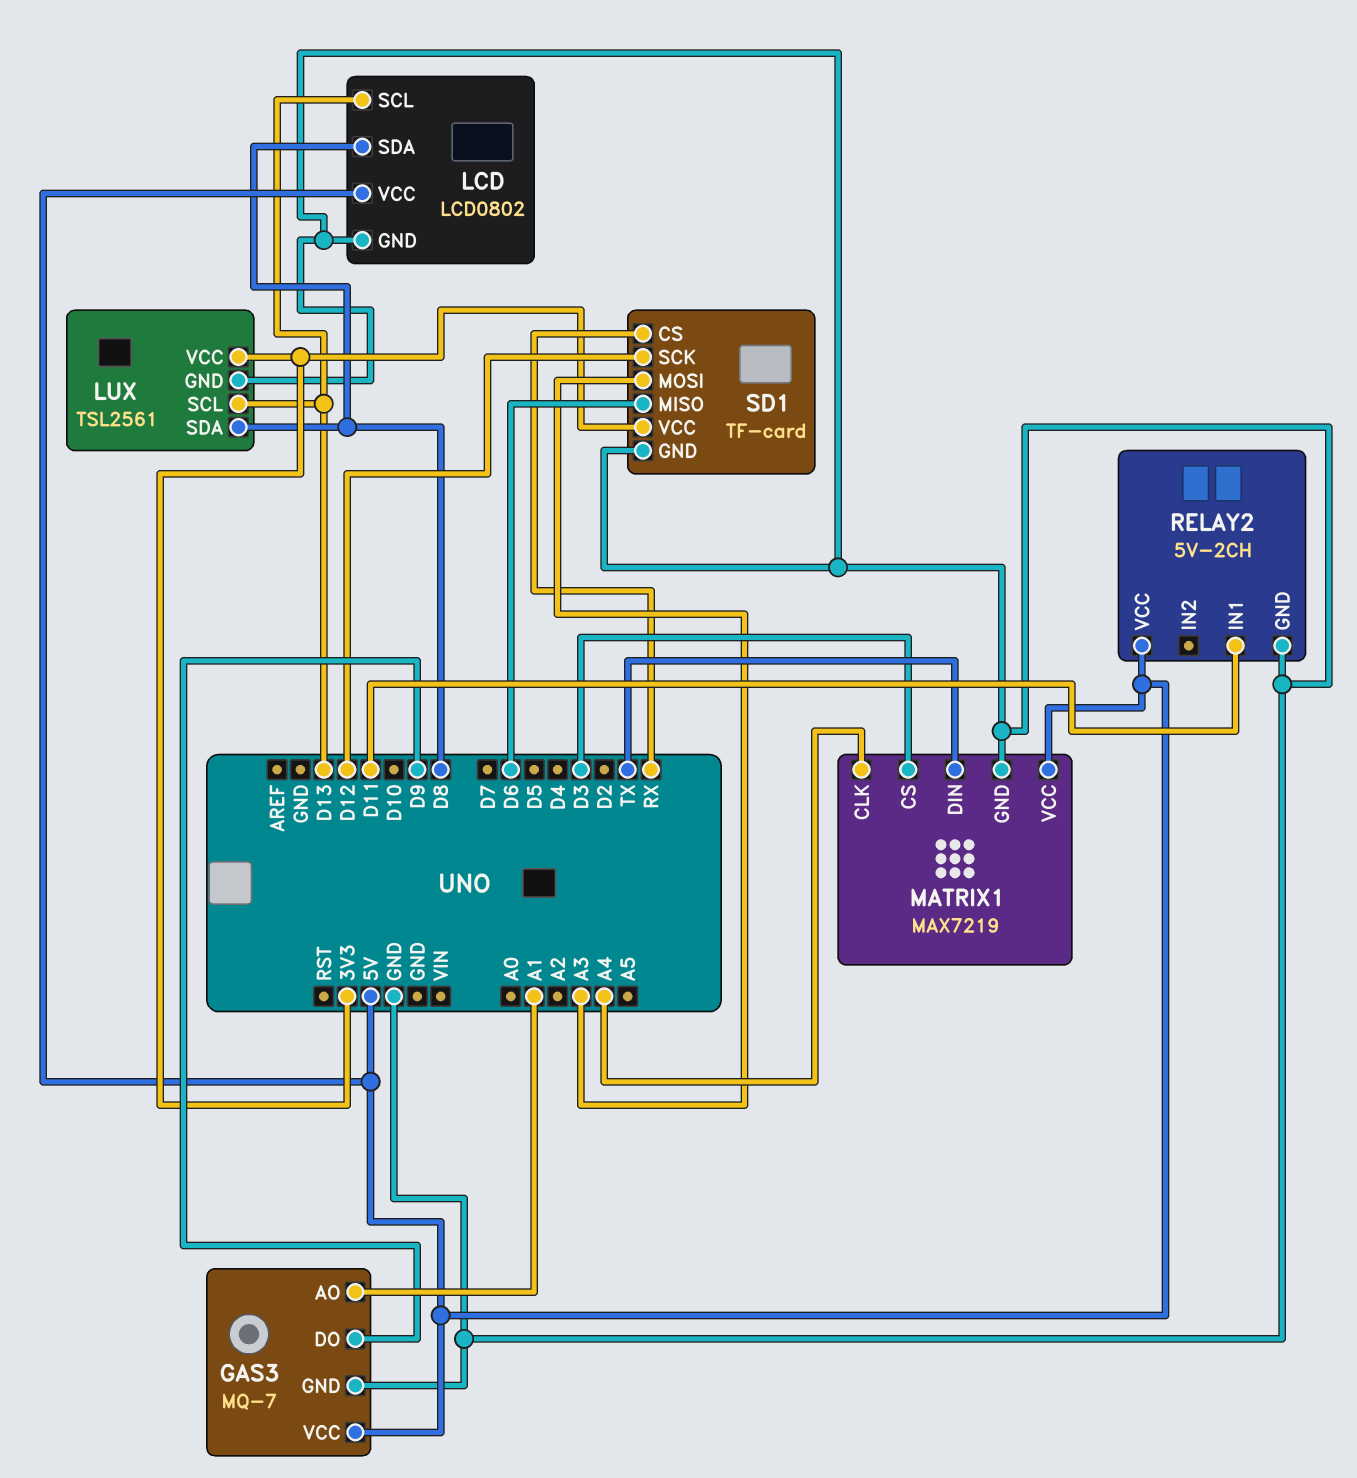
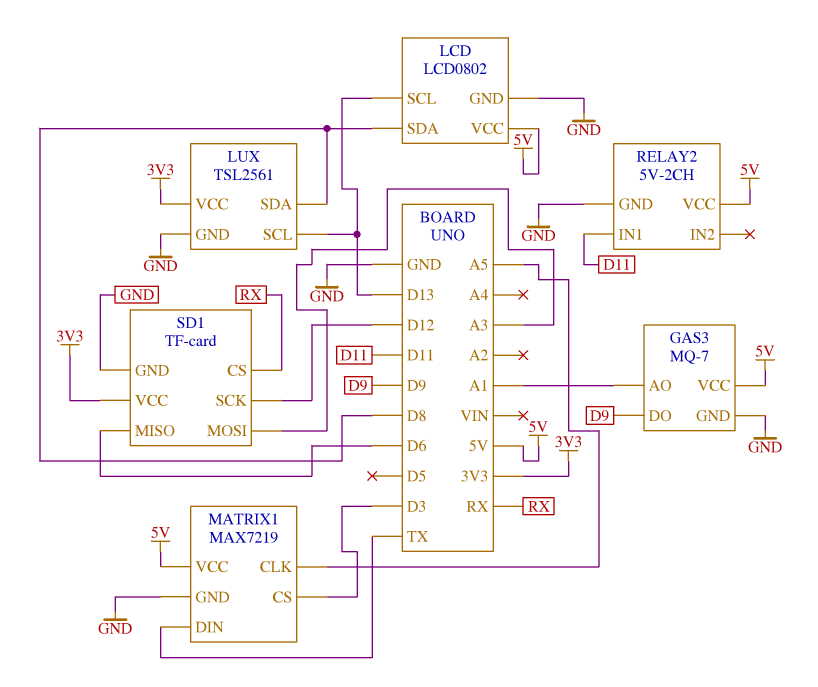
MATRIX1 pin CLK: A4 -> A5

